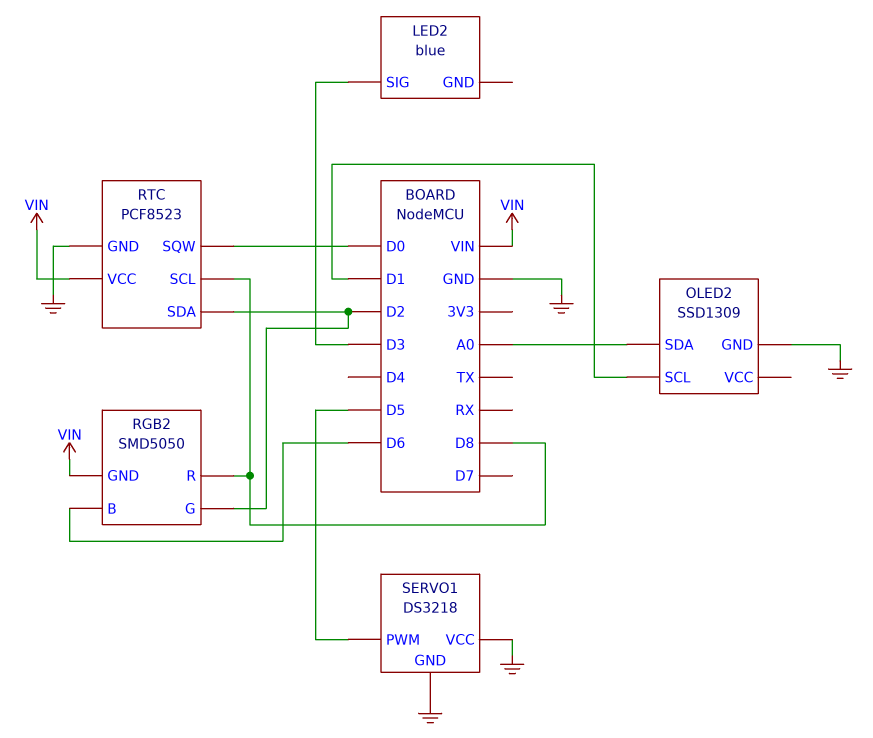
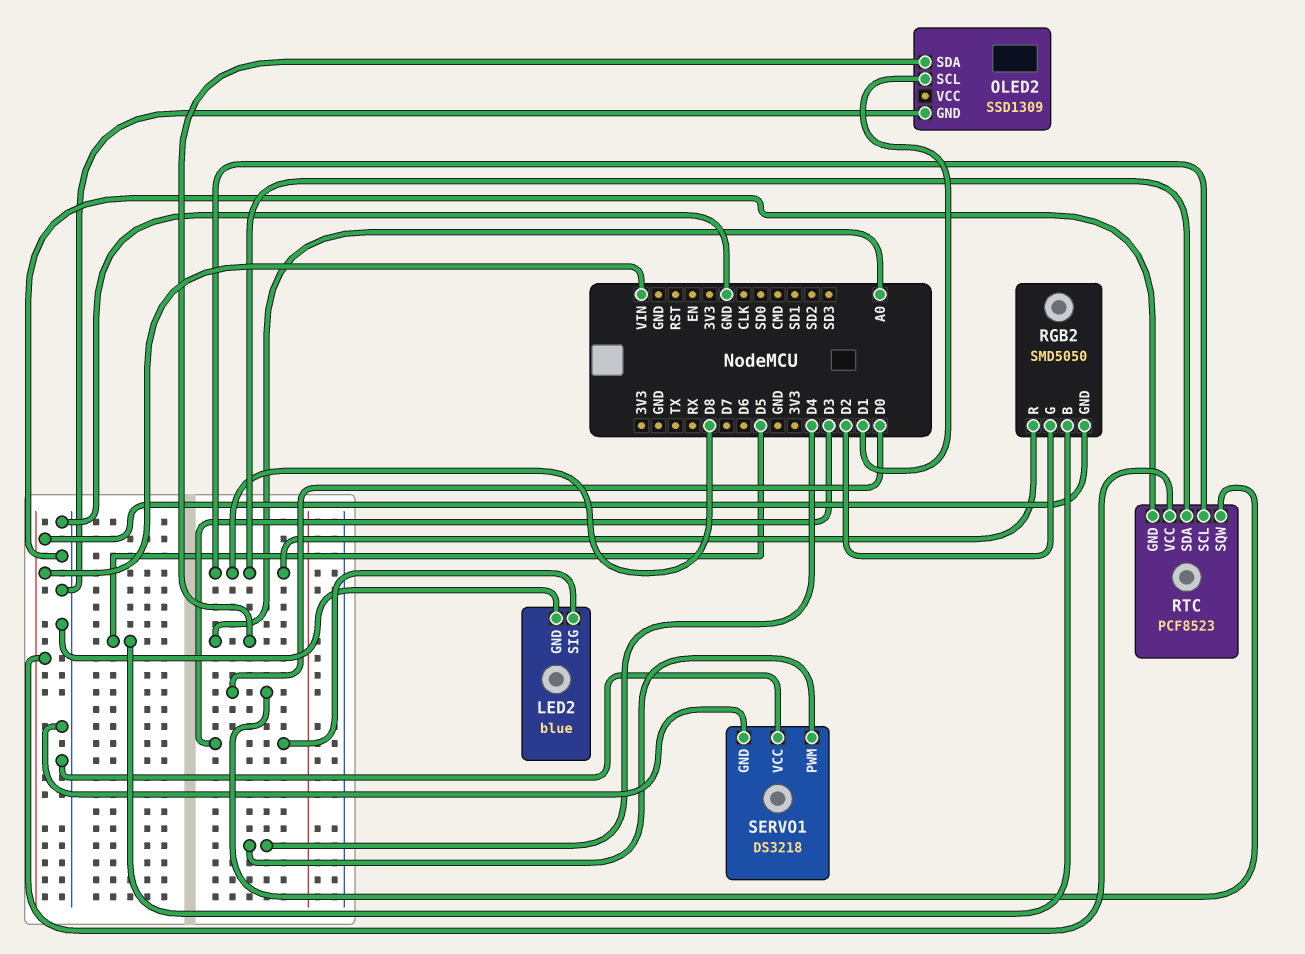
LED2 pin GND: none -> GND
RGB2 pin B: D6 -> D5
RTC pin SDA: D2 -> D8
SERVO1 pin PWM: D5 -> D4

